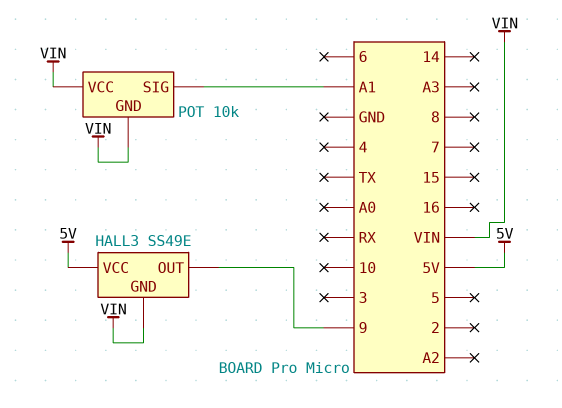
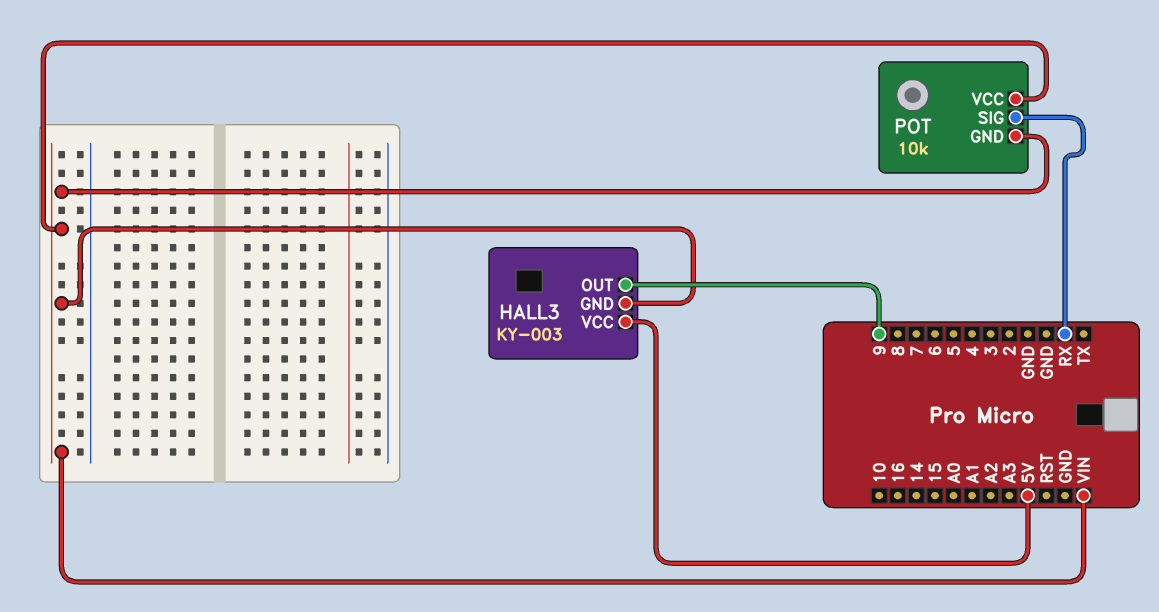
HALL3: SS49E -> KY-003
POT pin SIG: A1 -> RX

